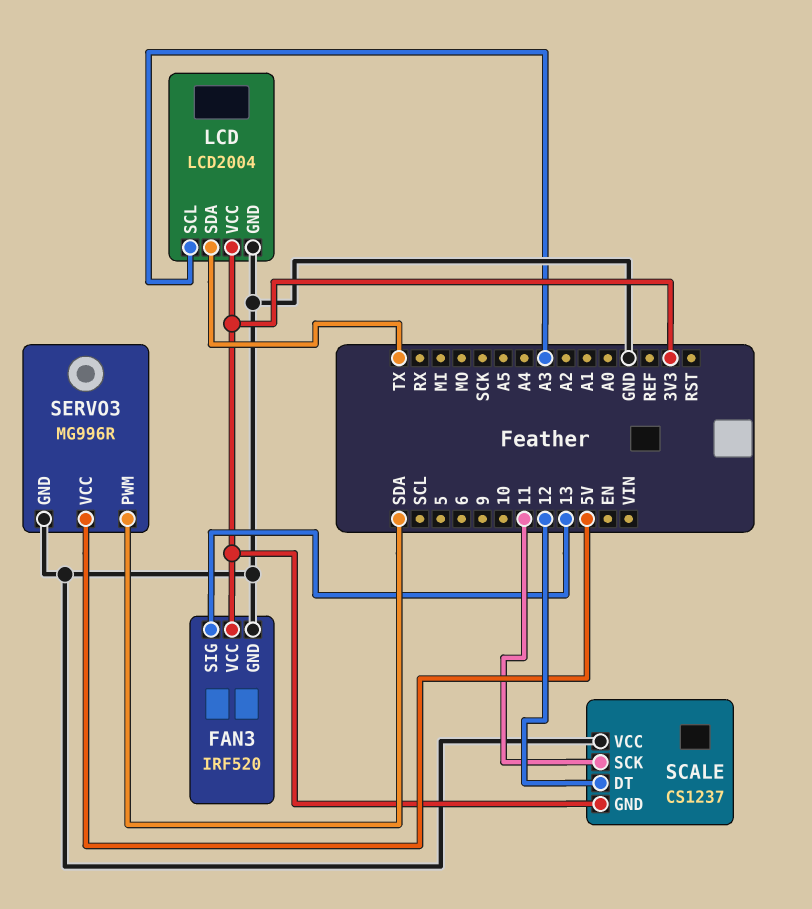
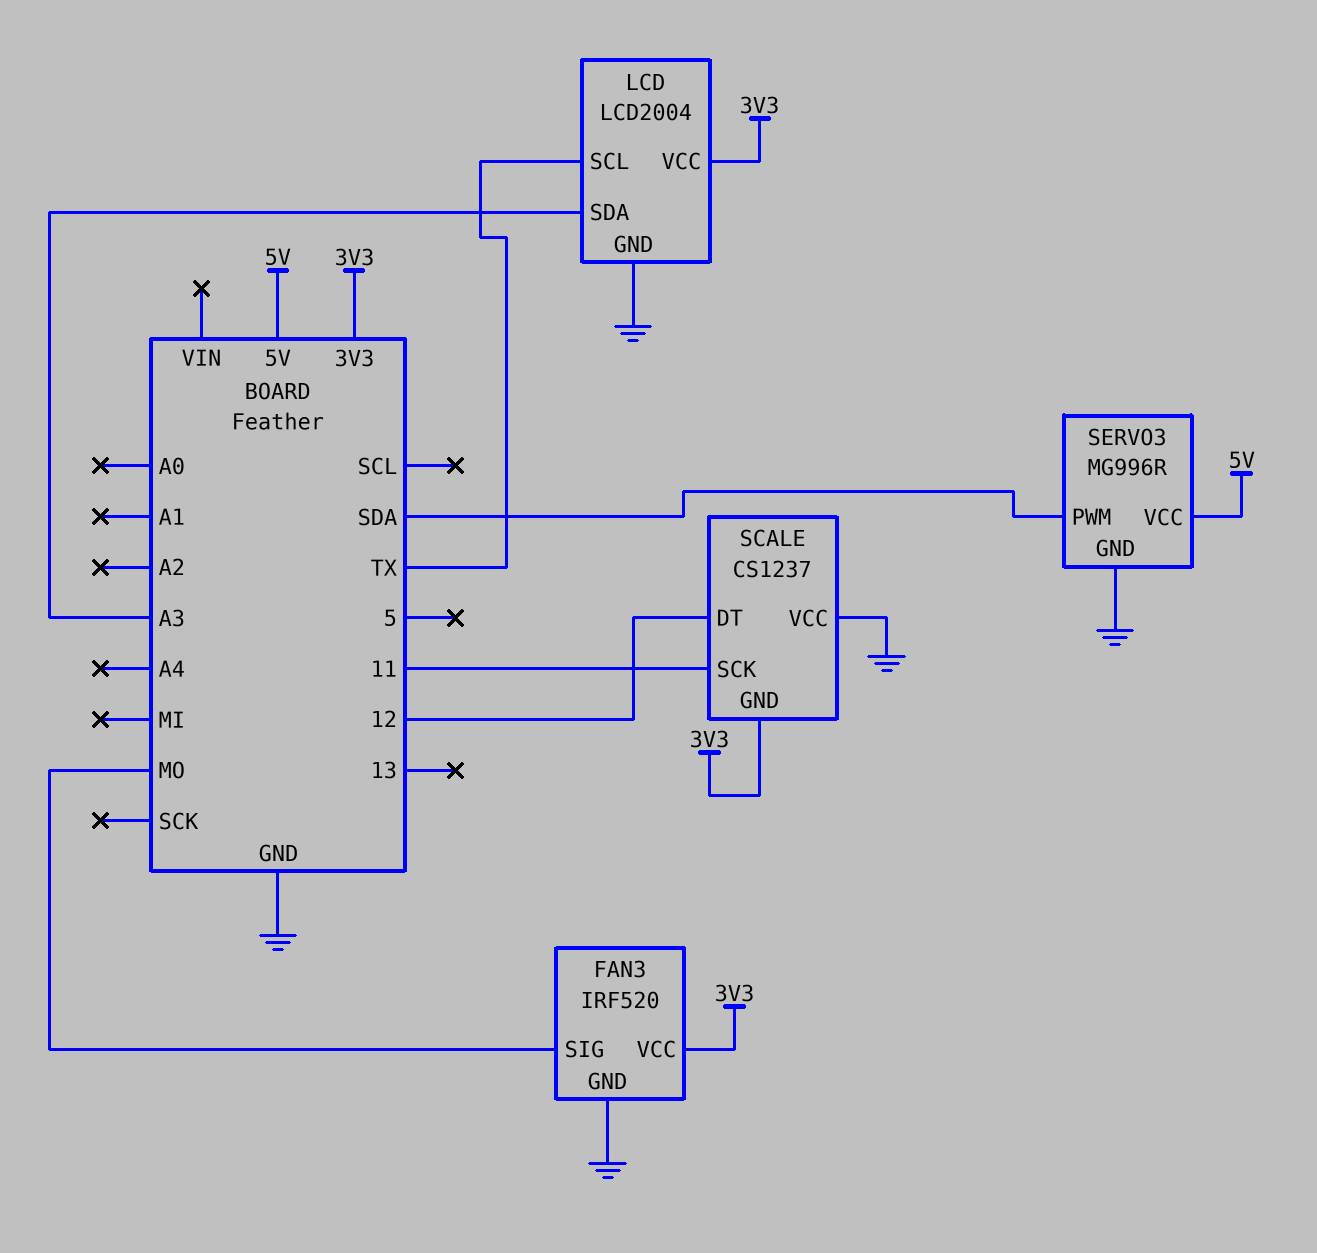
FAN3 pin SIG: 13 -> MO
LCD pin SCL: A3 -> TX
LCD pin SDA: TX -> A3

